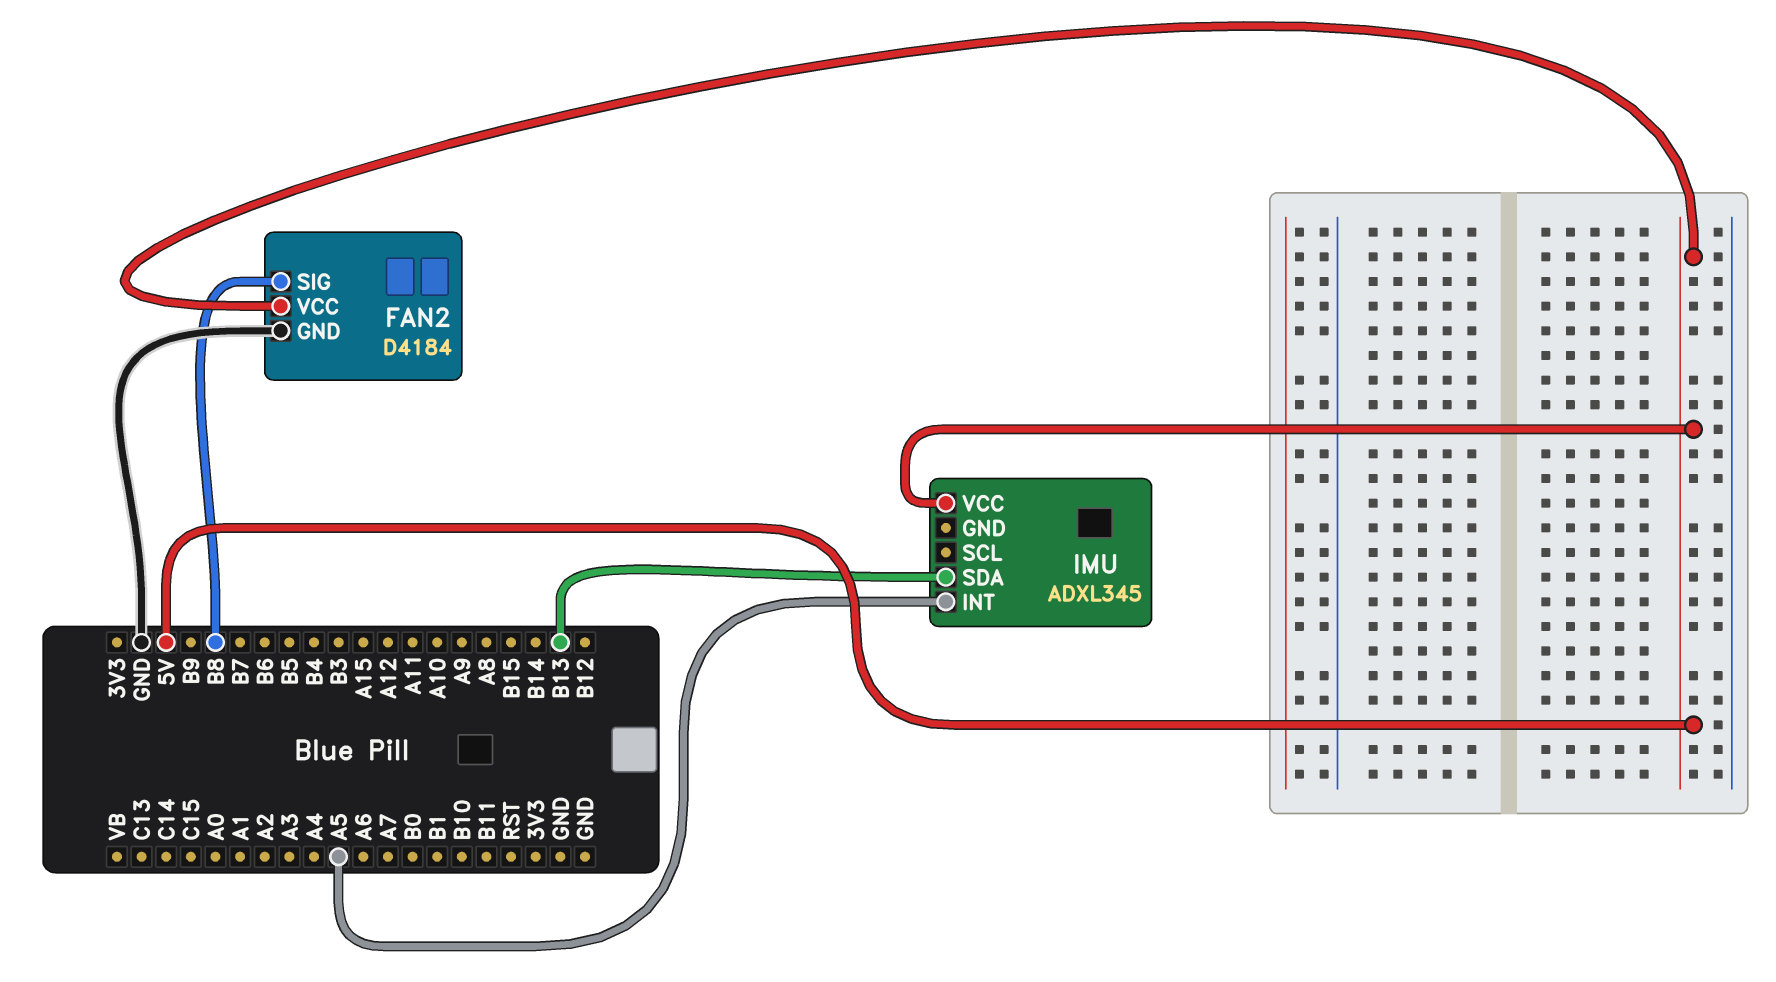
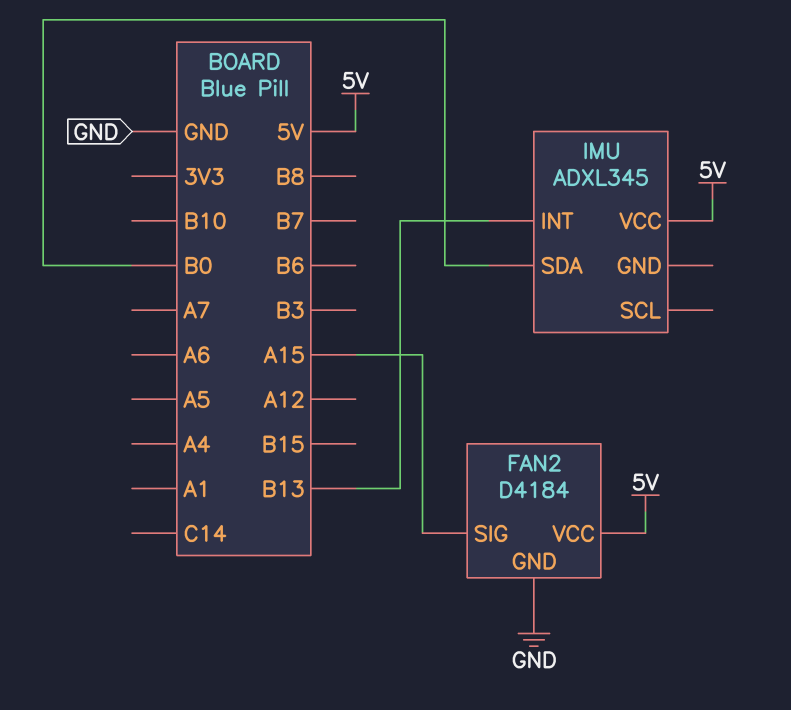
FAN2 pin SIG: B8 -> A15
IMU pin INT: A5 -> B13
IMU pin SDA: B13 -> B0

